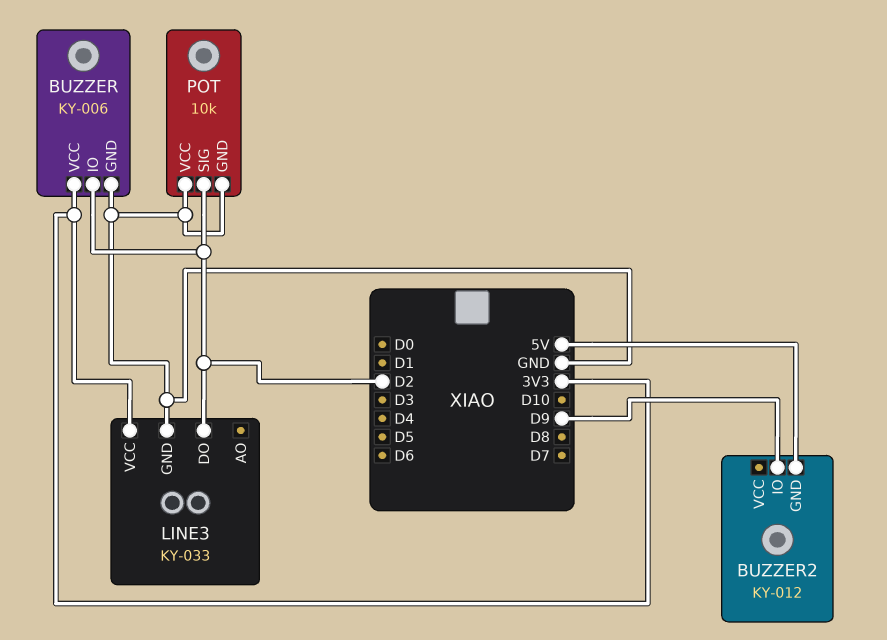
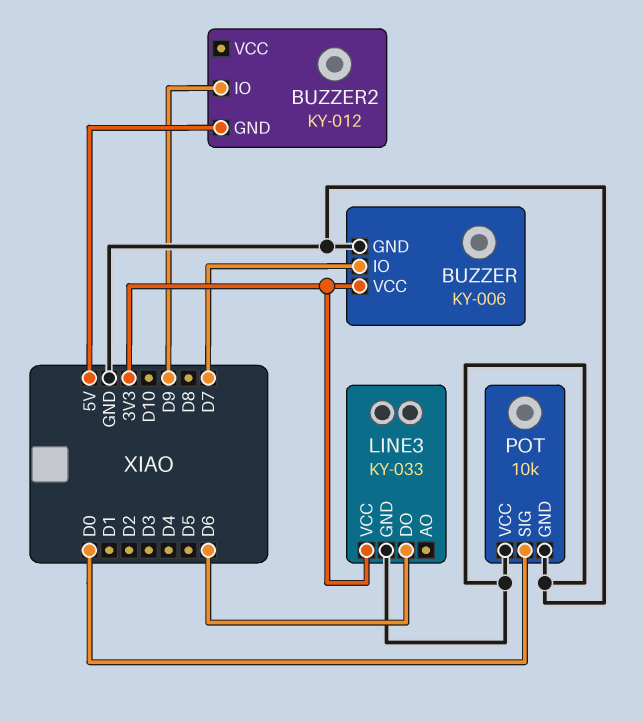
BUZZER pin IO: D2 -> D7
LINE3 pin DO: D2 -> D6
POT pin SIG: D2 -> D0

